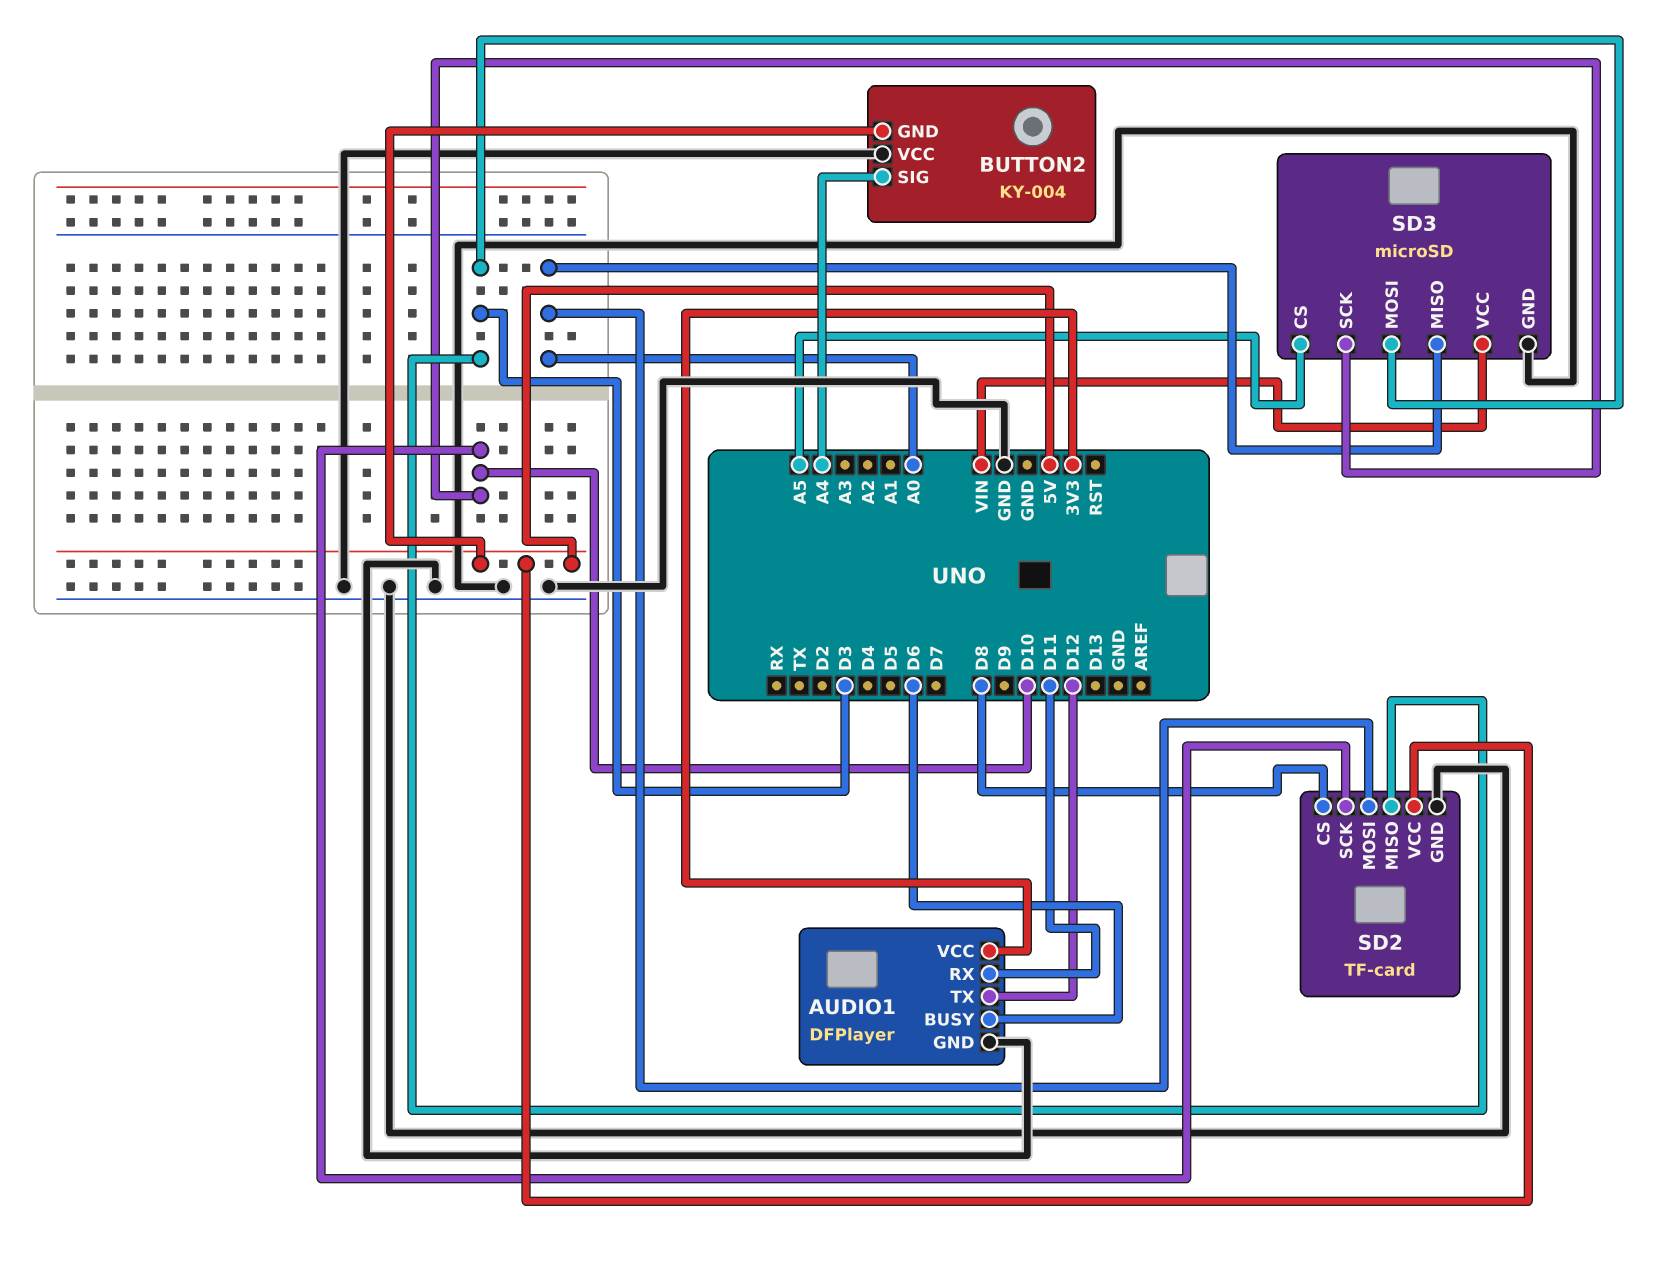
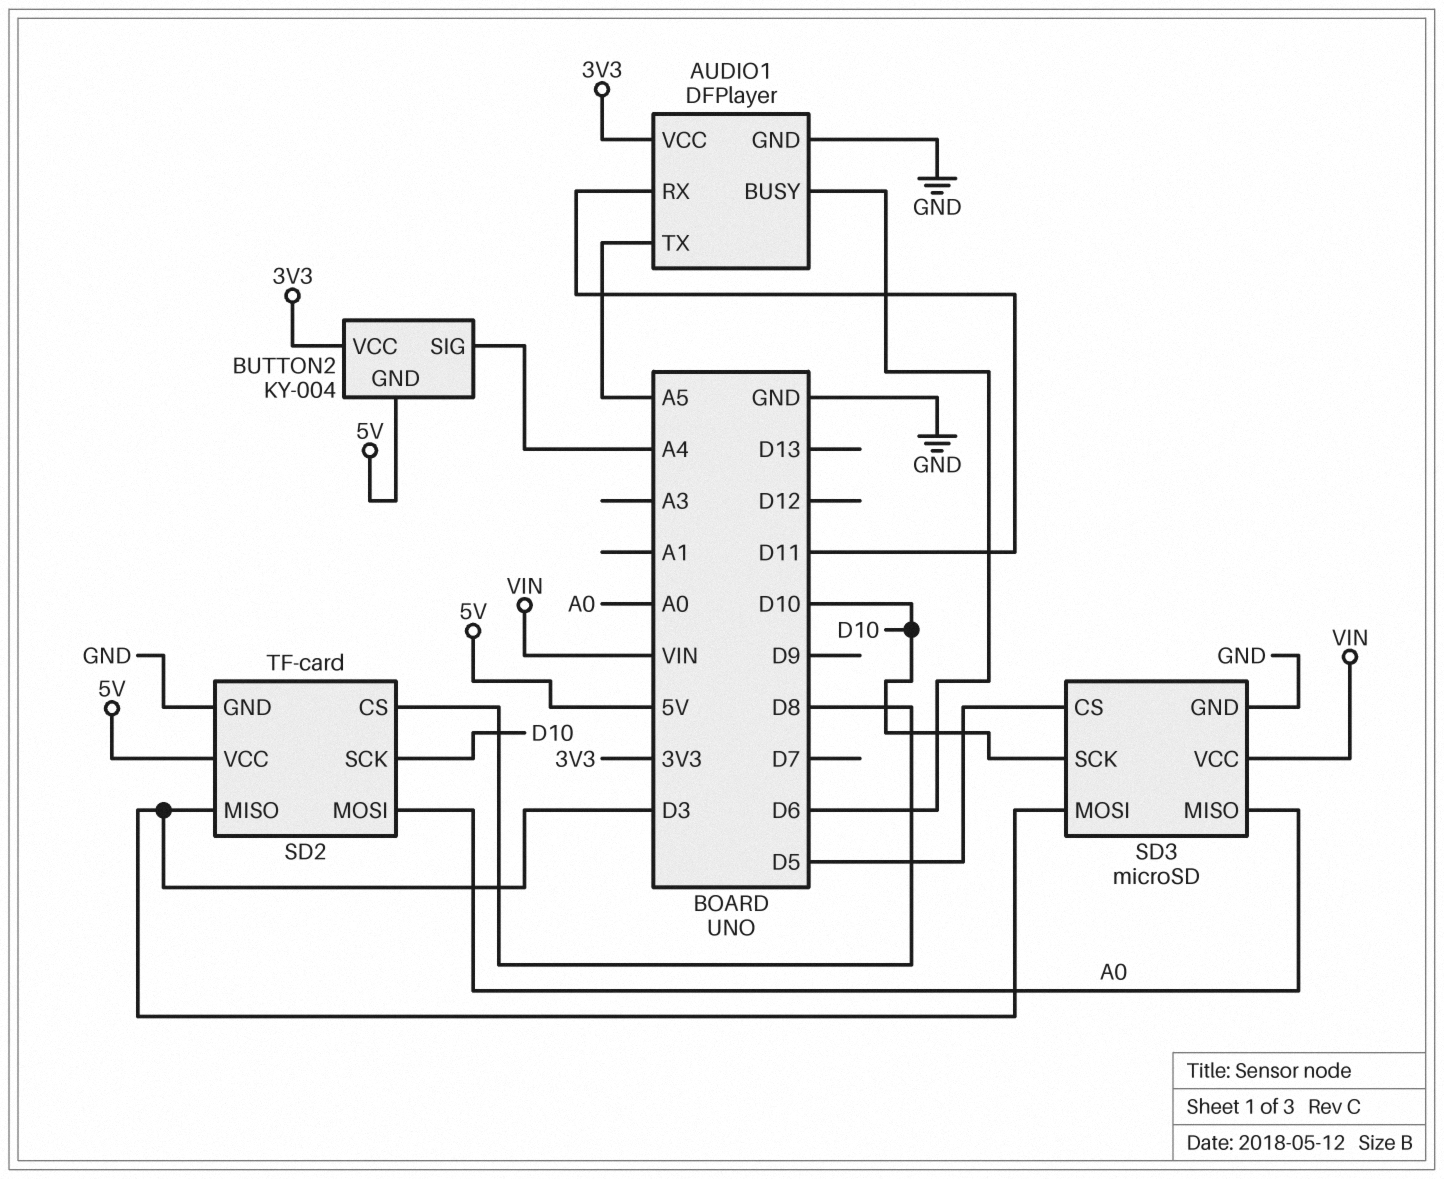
AUDIO1 pin TX: D12 -> A5
BUTTON2 pin VCC: GND -> 3V3
SD3 pin CS: A5 -> D5

